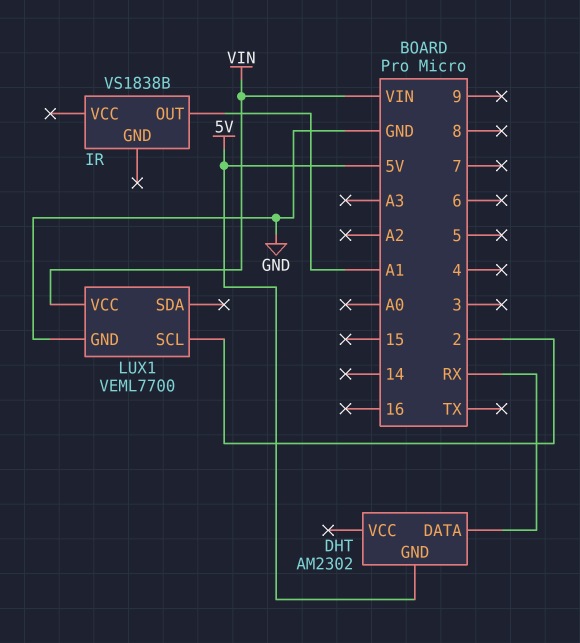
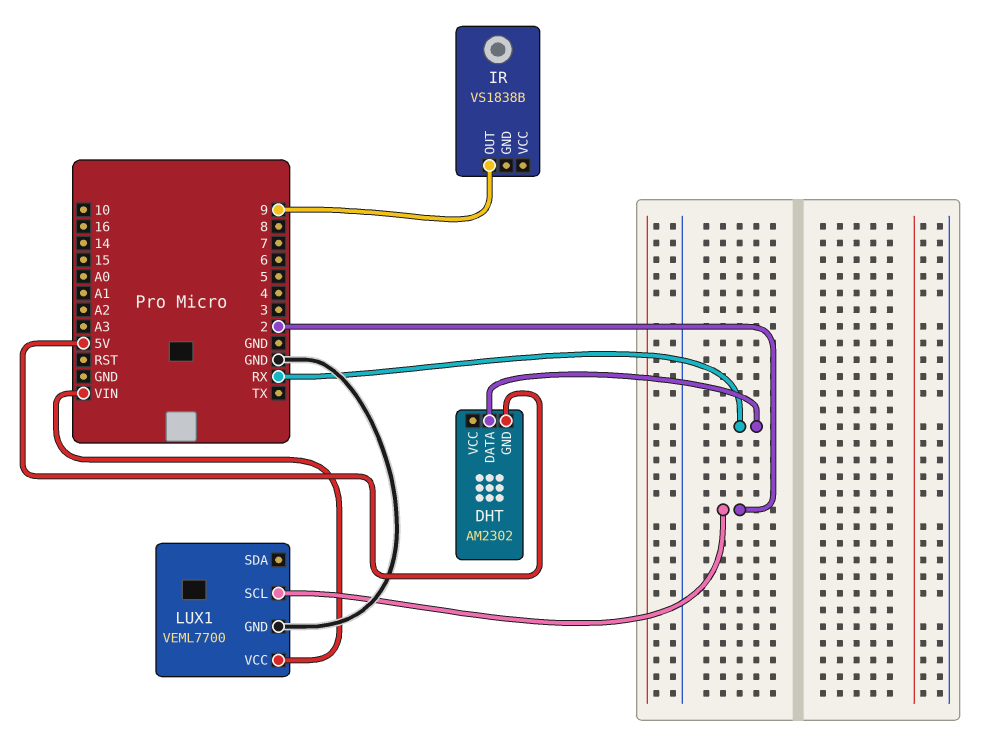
IR pin OUT: A1 -> 9

